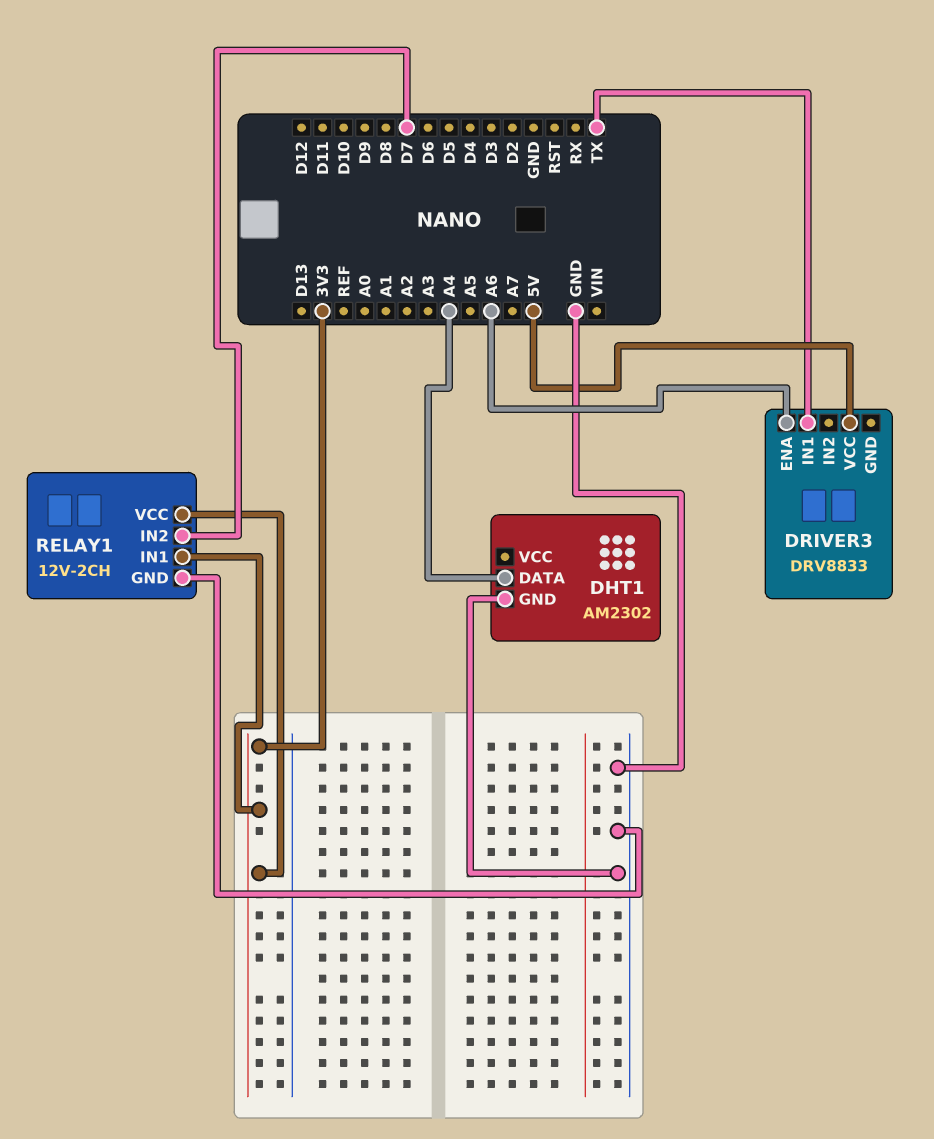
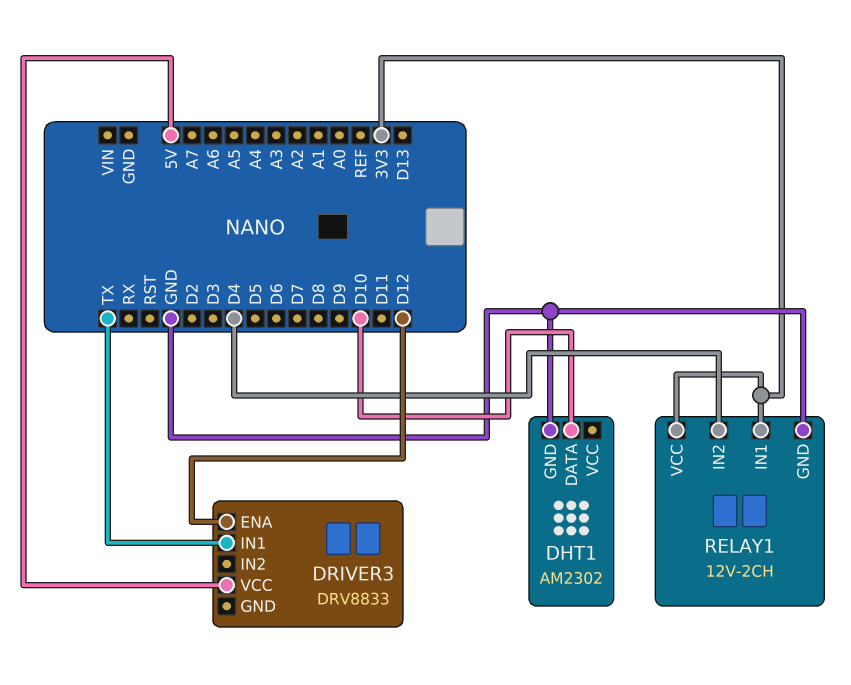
DHT1 pin DATA: A4 -> D10
DRIVER3 pin ENA: A6 -> D12
RELAY1 pin IN2: D7 -> D4

